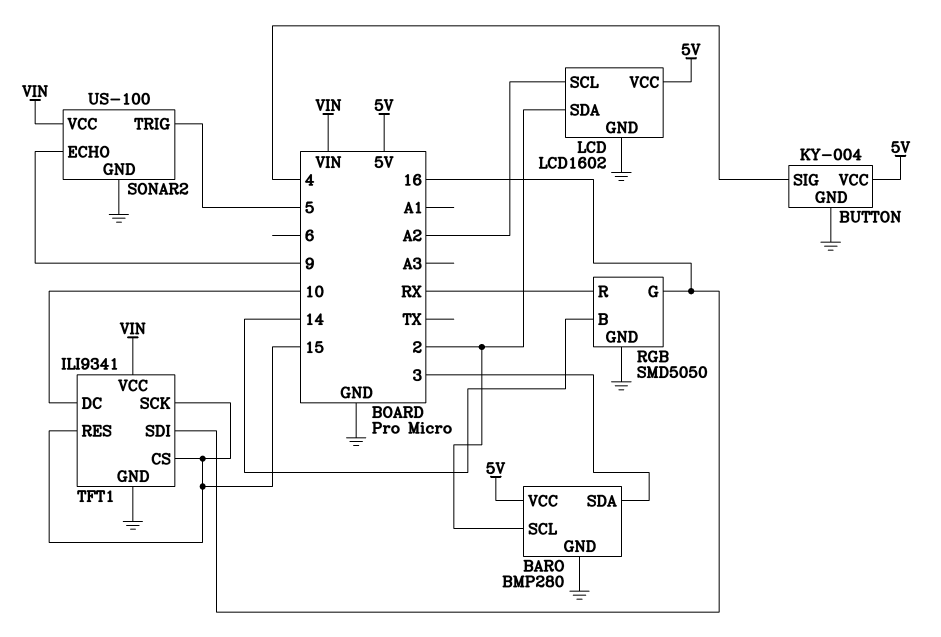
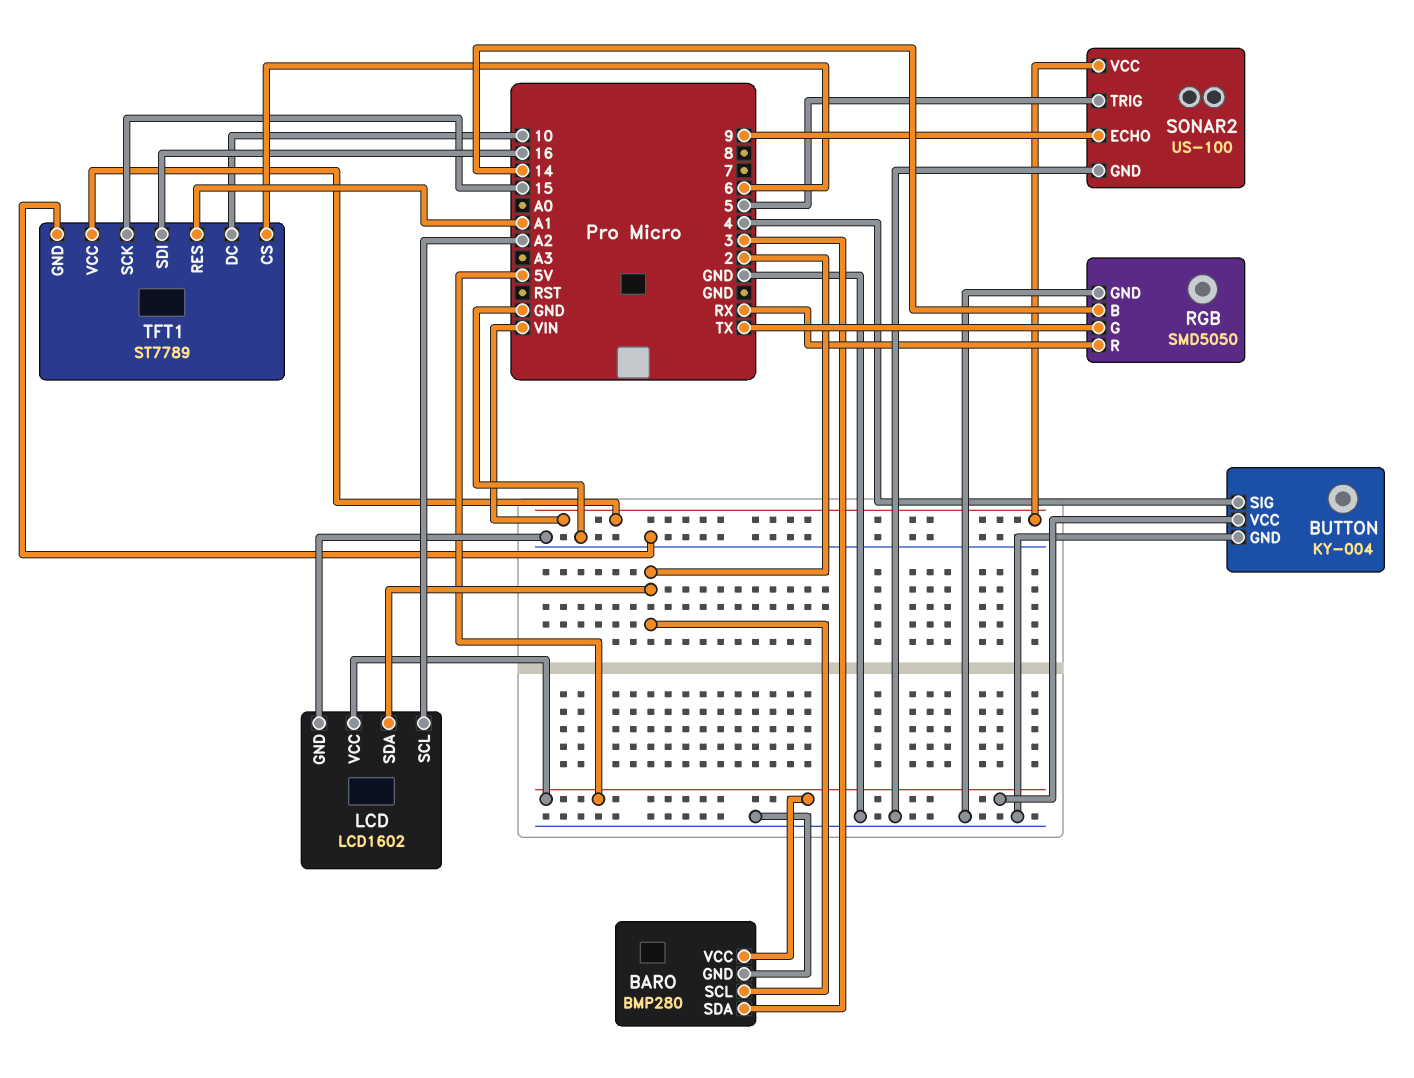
RGB pin G: 16 -> TX
TFT1: ILI9341 -> ST7789
TFT1 pin CS: 15 -> 6
TFT1 pin RES: 15 -> A1

